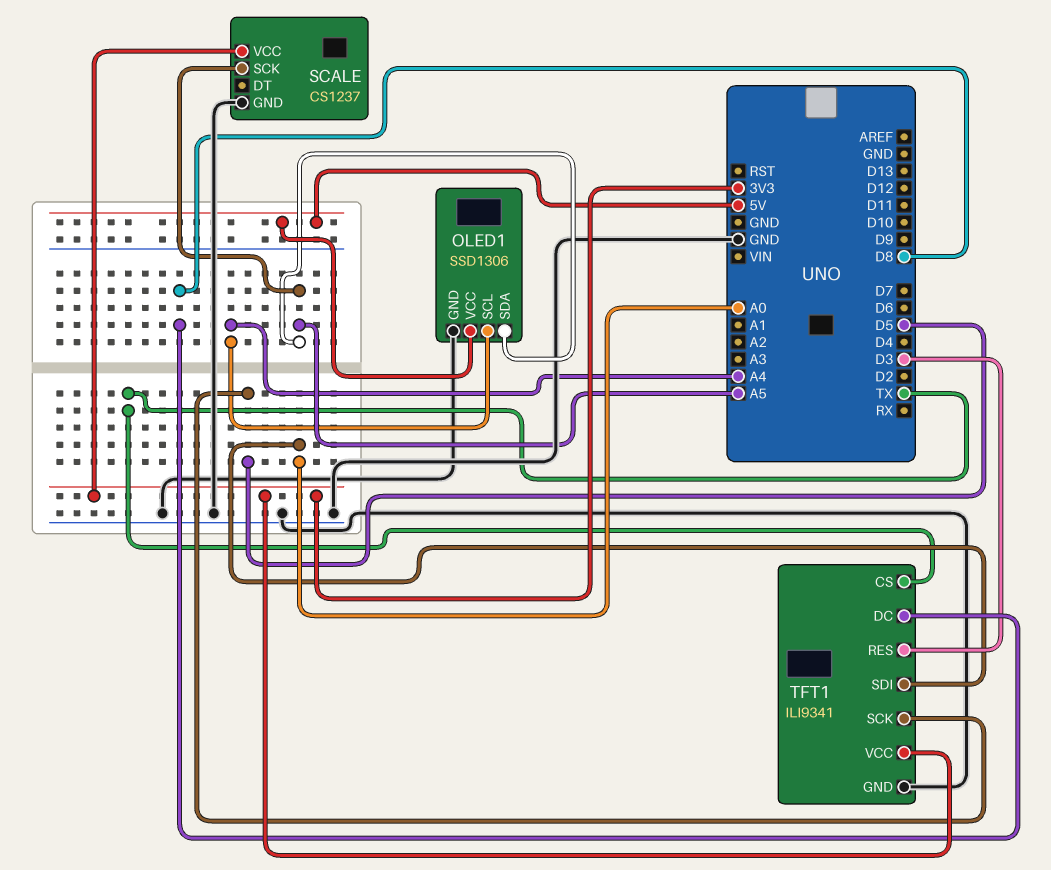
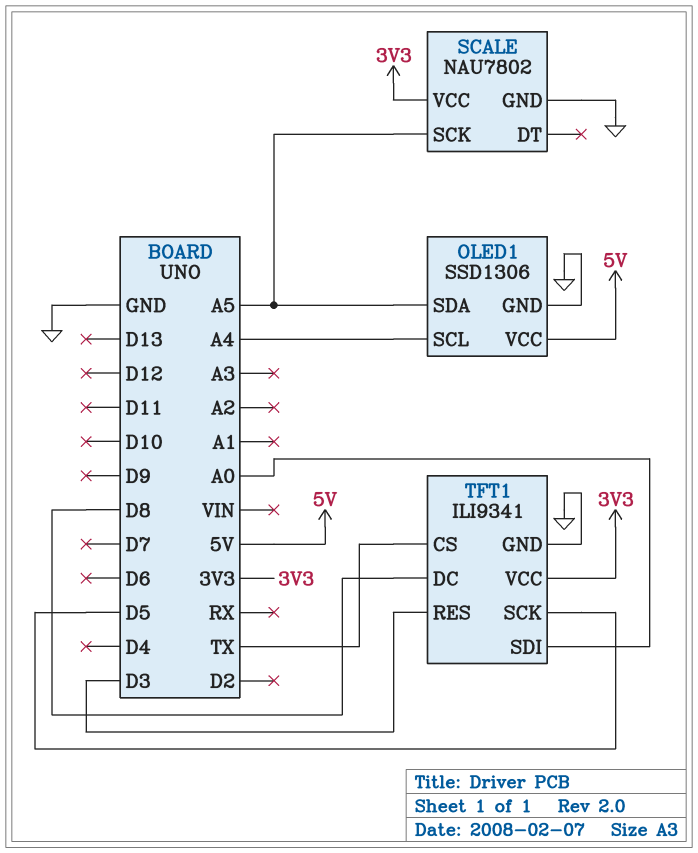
SCALE: CS1237 -> NAU7802

